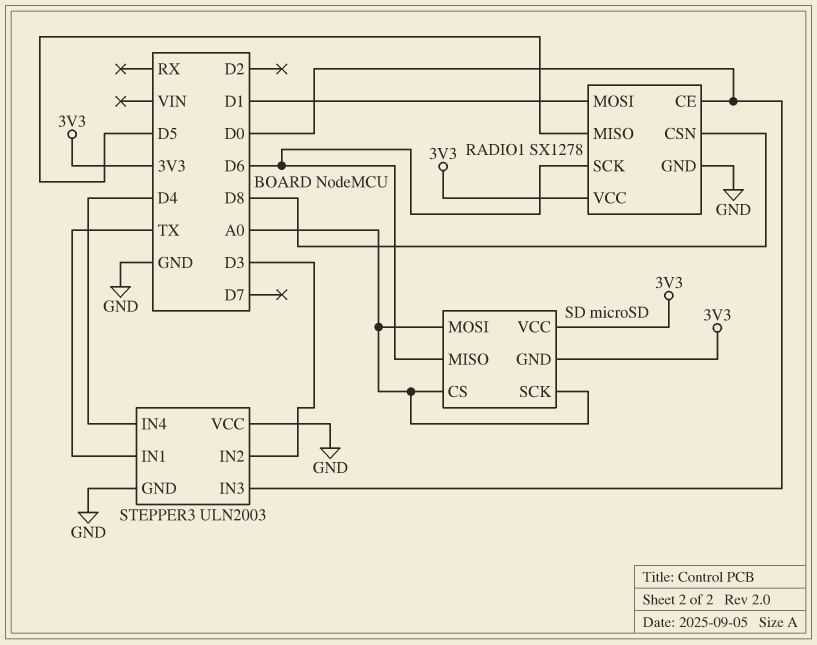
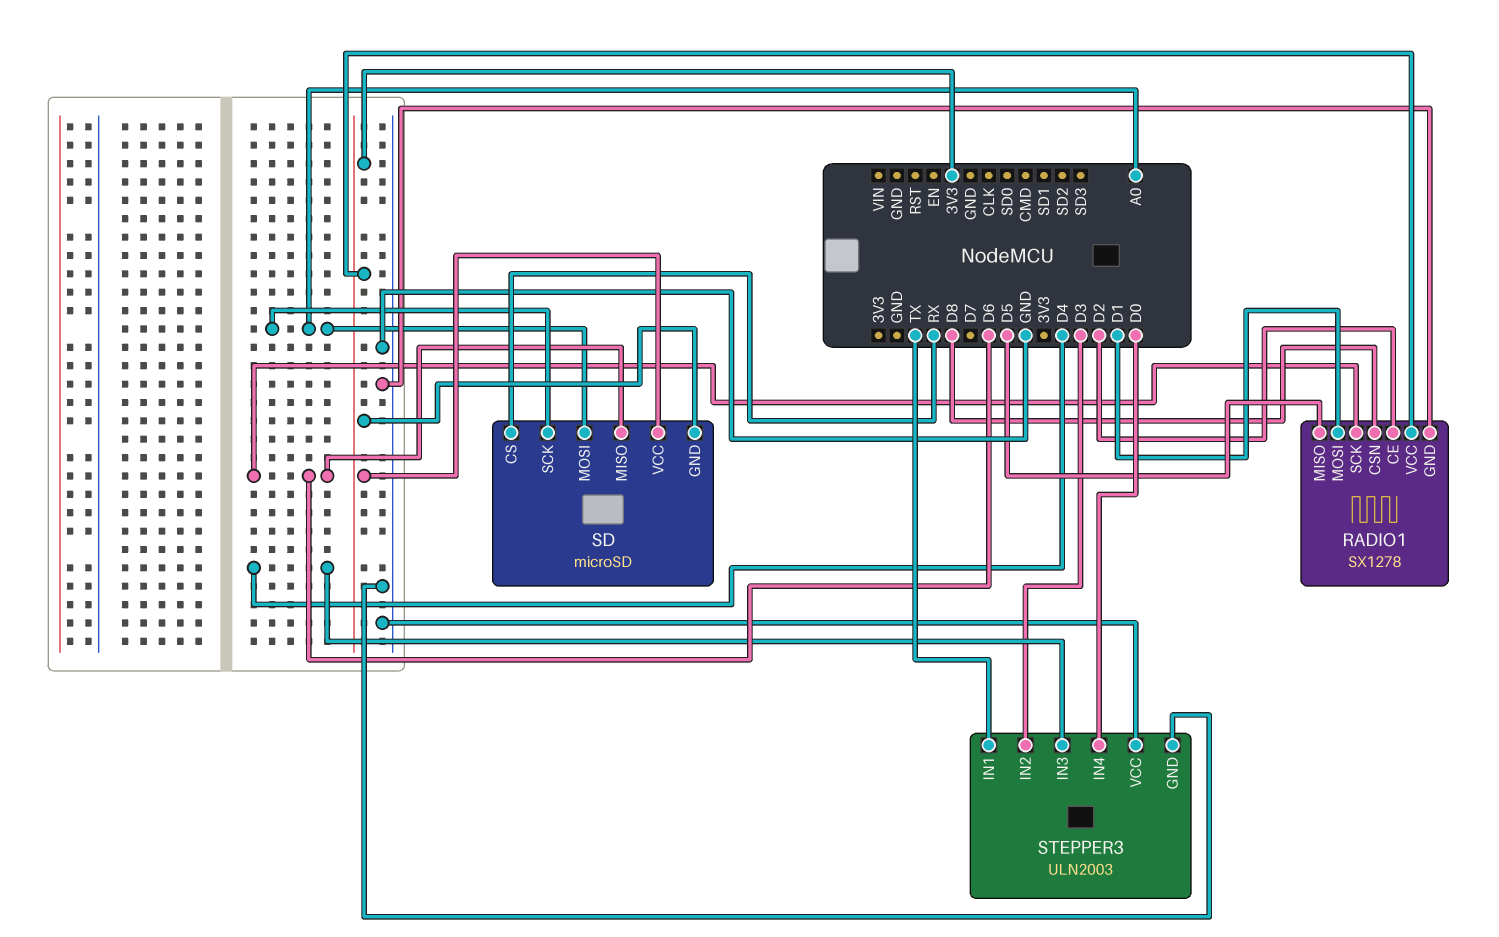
RADIO1 pin CE: D0 -> D2
SD pin CS: A0 -> RX
STEPPER3 pin IN3: D0 -> D4
STEPPER3 pin IN4: D4 -> D0

